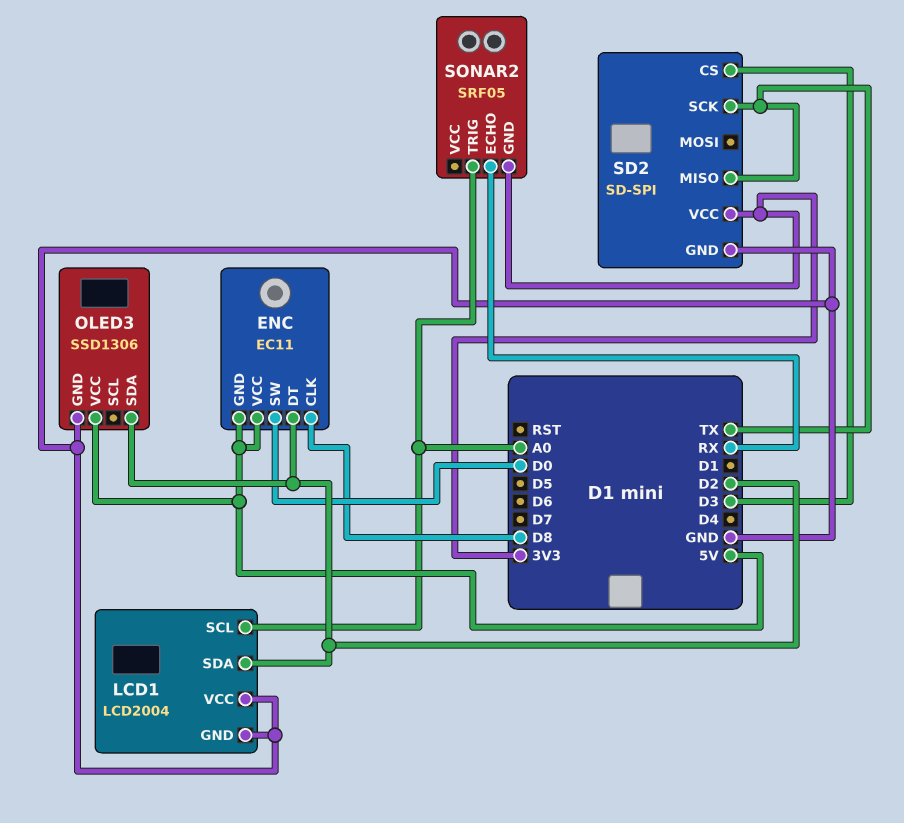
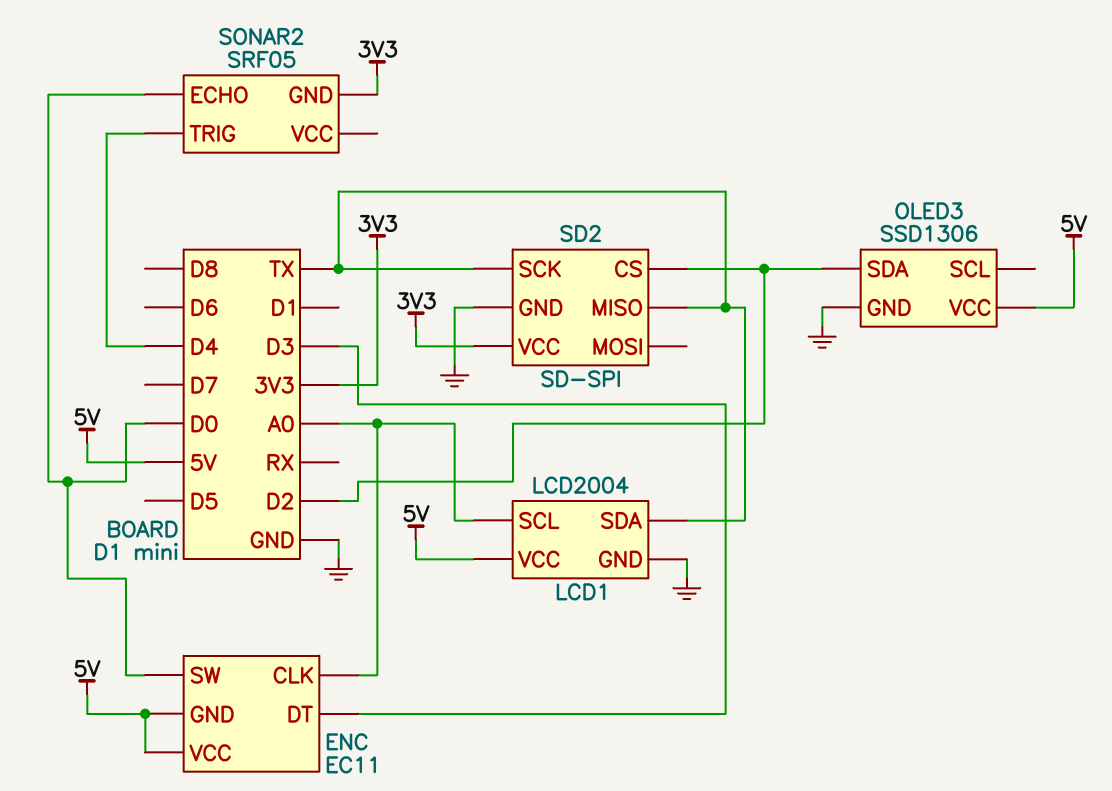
ENC pin CLK: D8 -> A0
ENC pin DT: D2 -> D3
LCD1 pin SDA: D2 -> TX
LCD1 pin VCC: GND -> 5V
SD2 pin CS: D3 -> D2
SONAR2 pin ECHO: RX -> D0
SONAR2 pin TRIG: A0 -> D4

